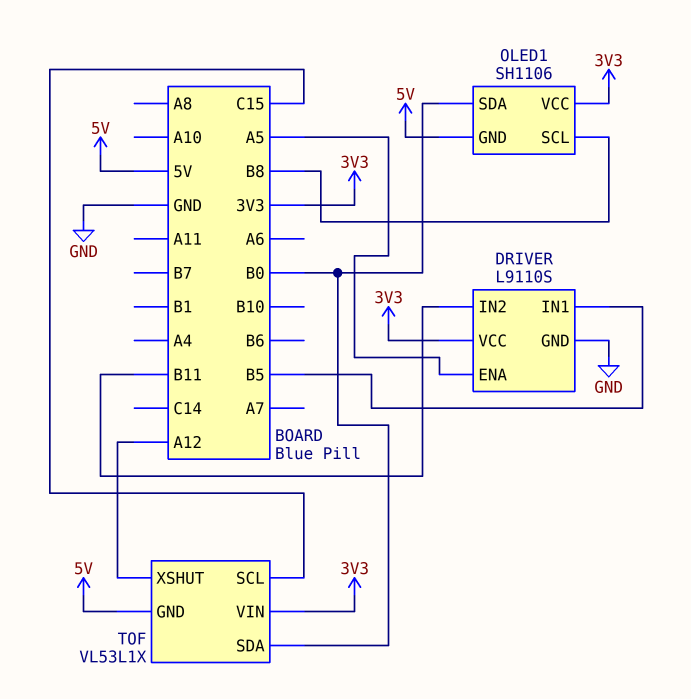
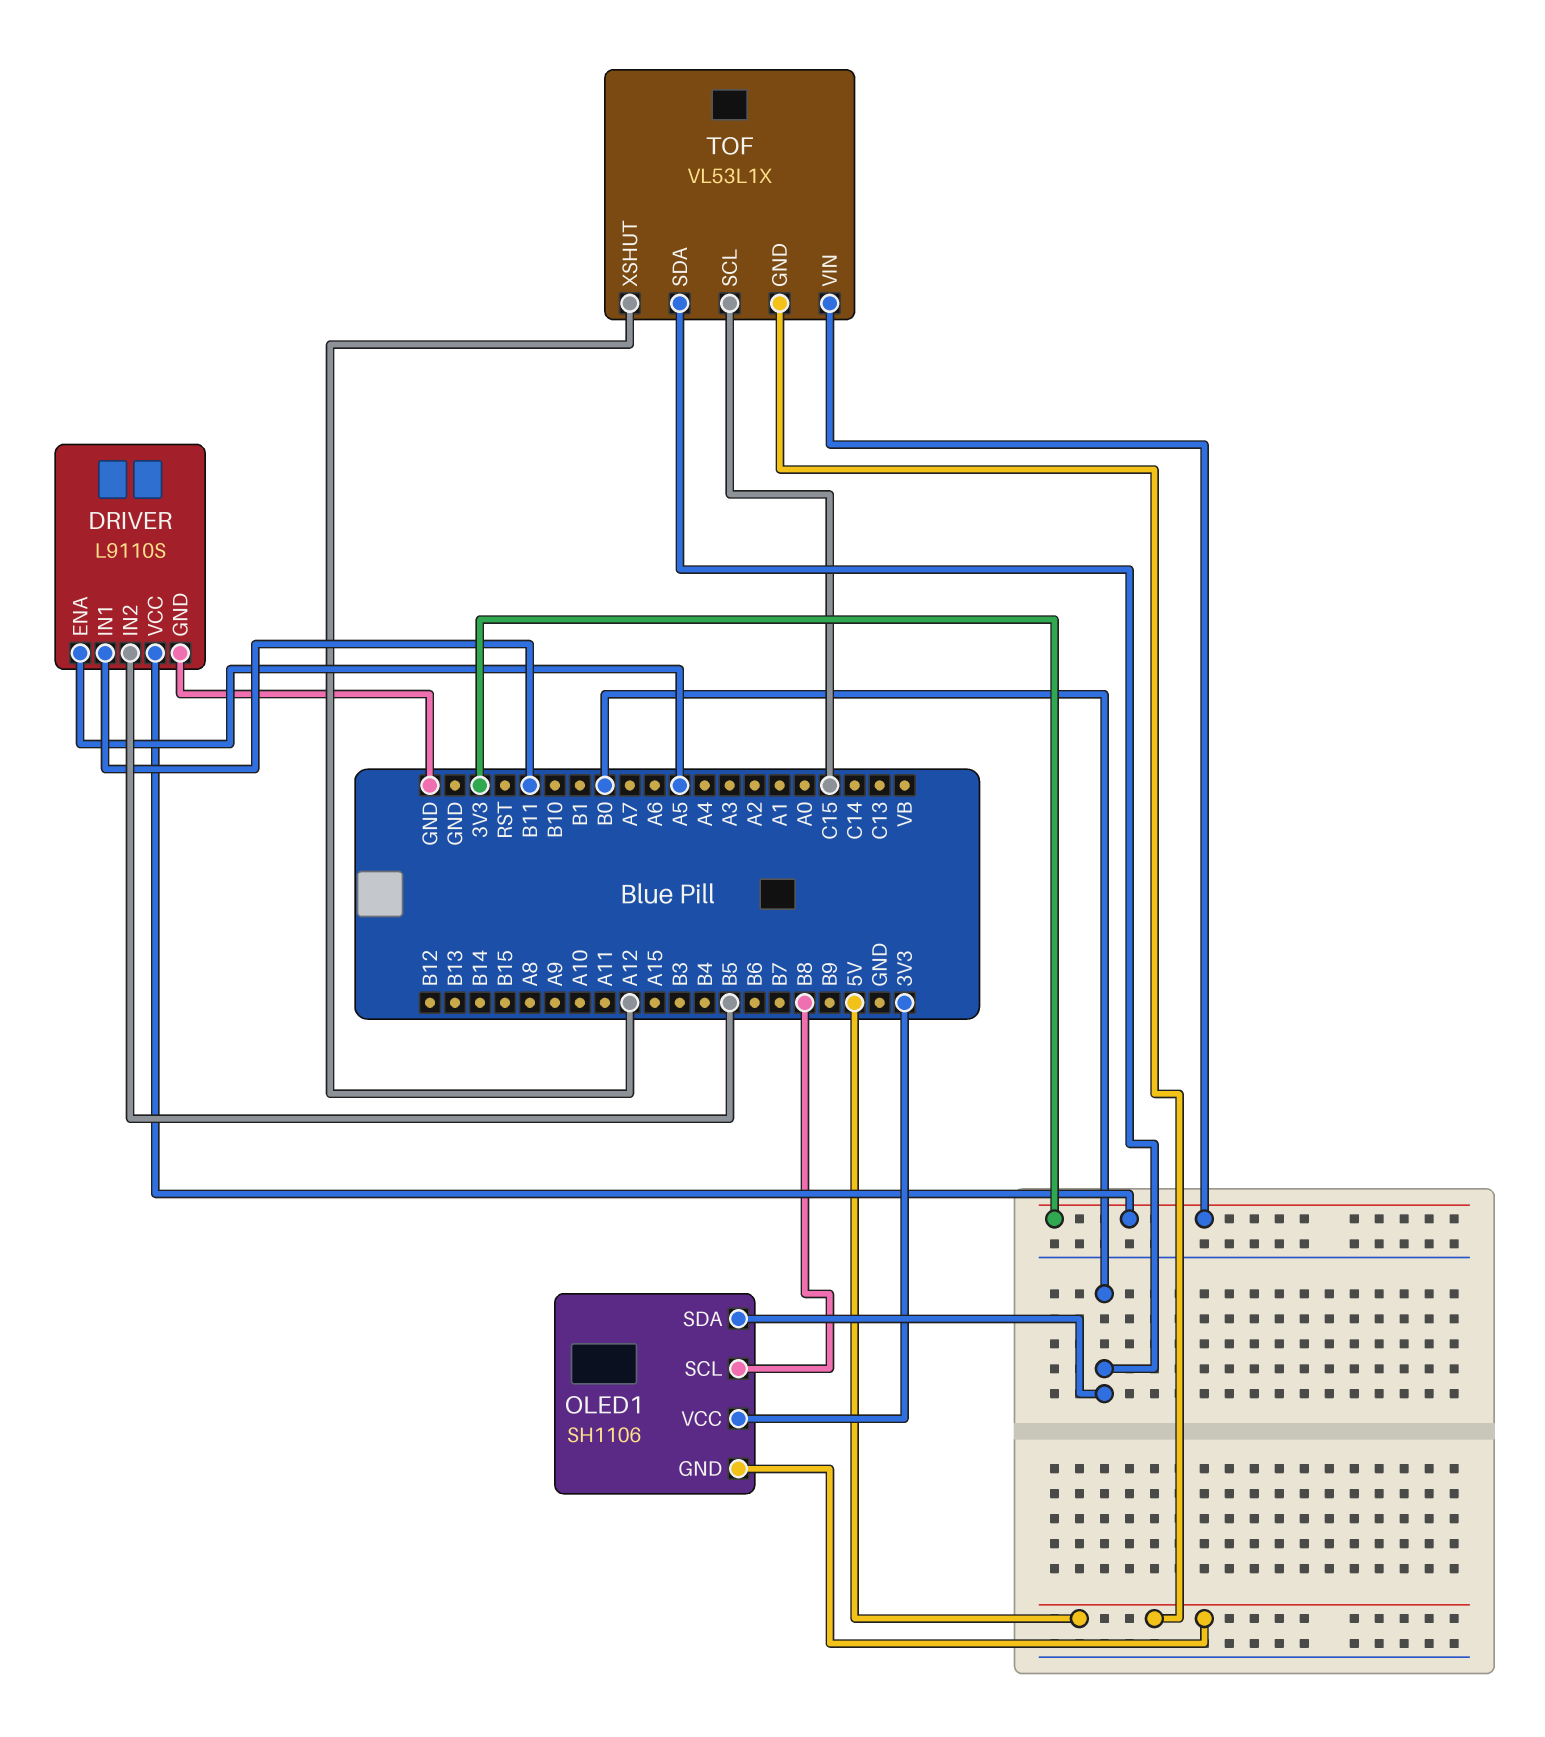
DRIVER pin IN1: B5 -> B11
DRIVER pin IN2: B11 -> B5

